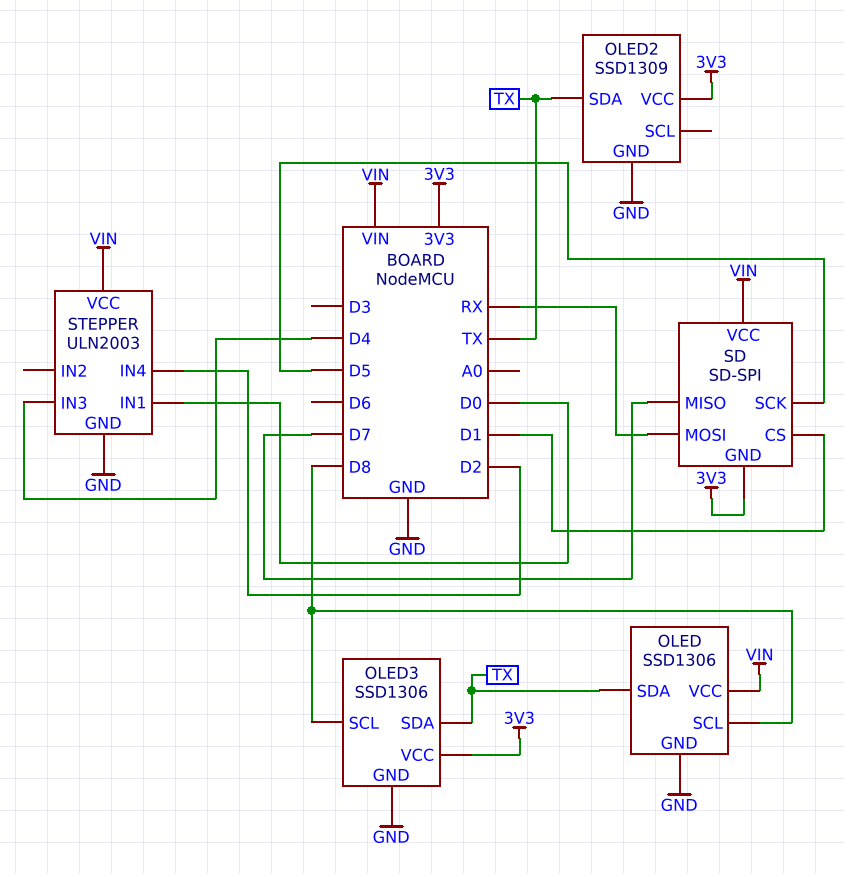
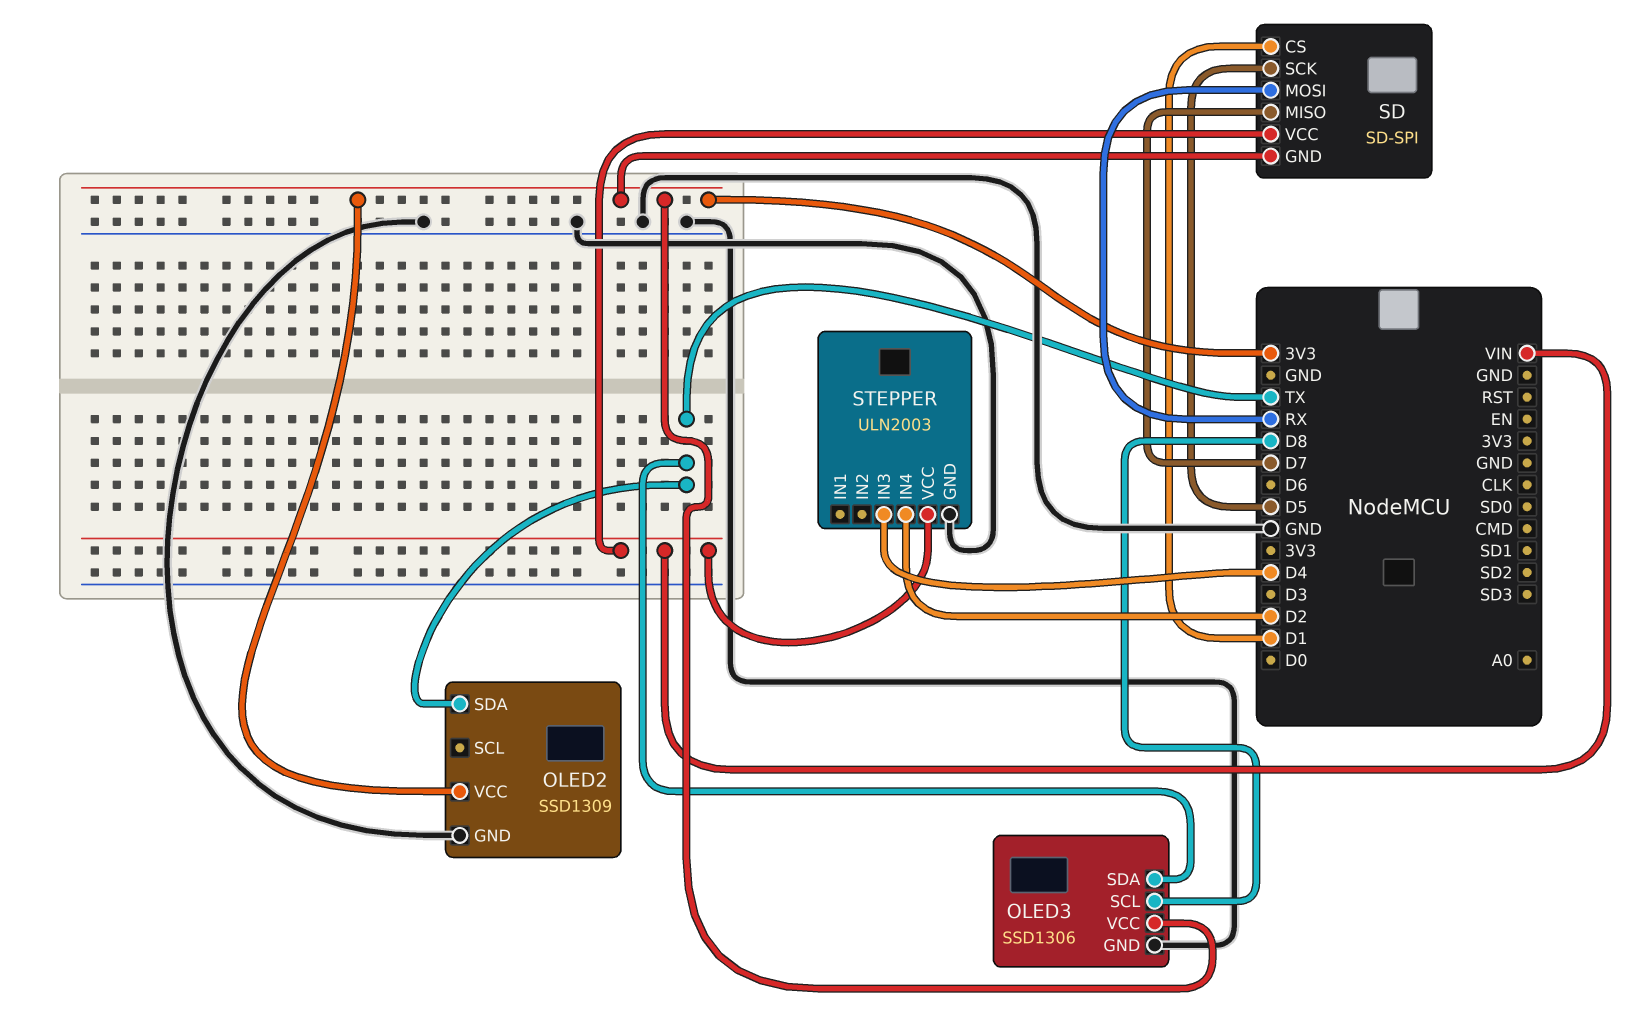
OLED: SSD1306 -> none
OLED pin GND: GND -> none
OLED pin SCL: D8 -> none
OLED pin SDA: TX -> none
OLED pin VCC: VIN -> none
STEPPER pin IN1: D0 -> none

